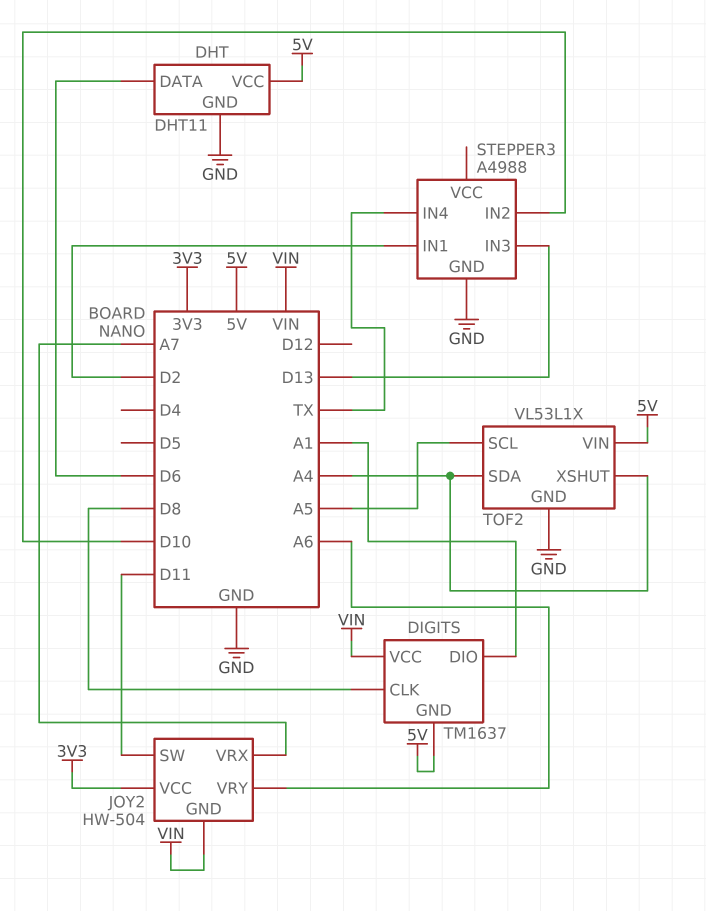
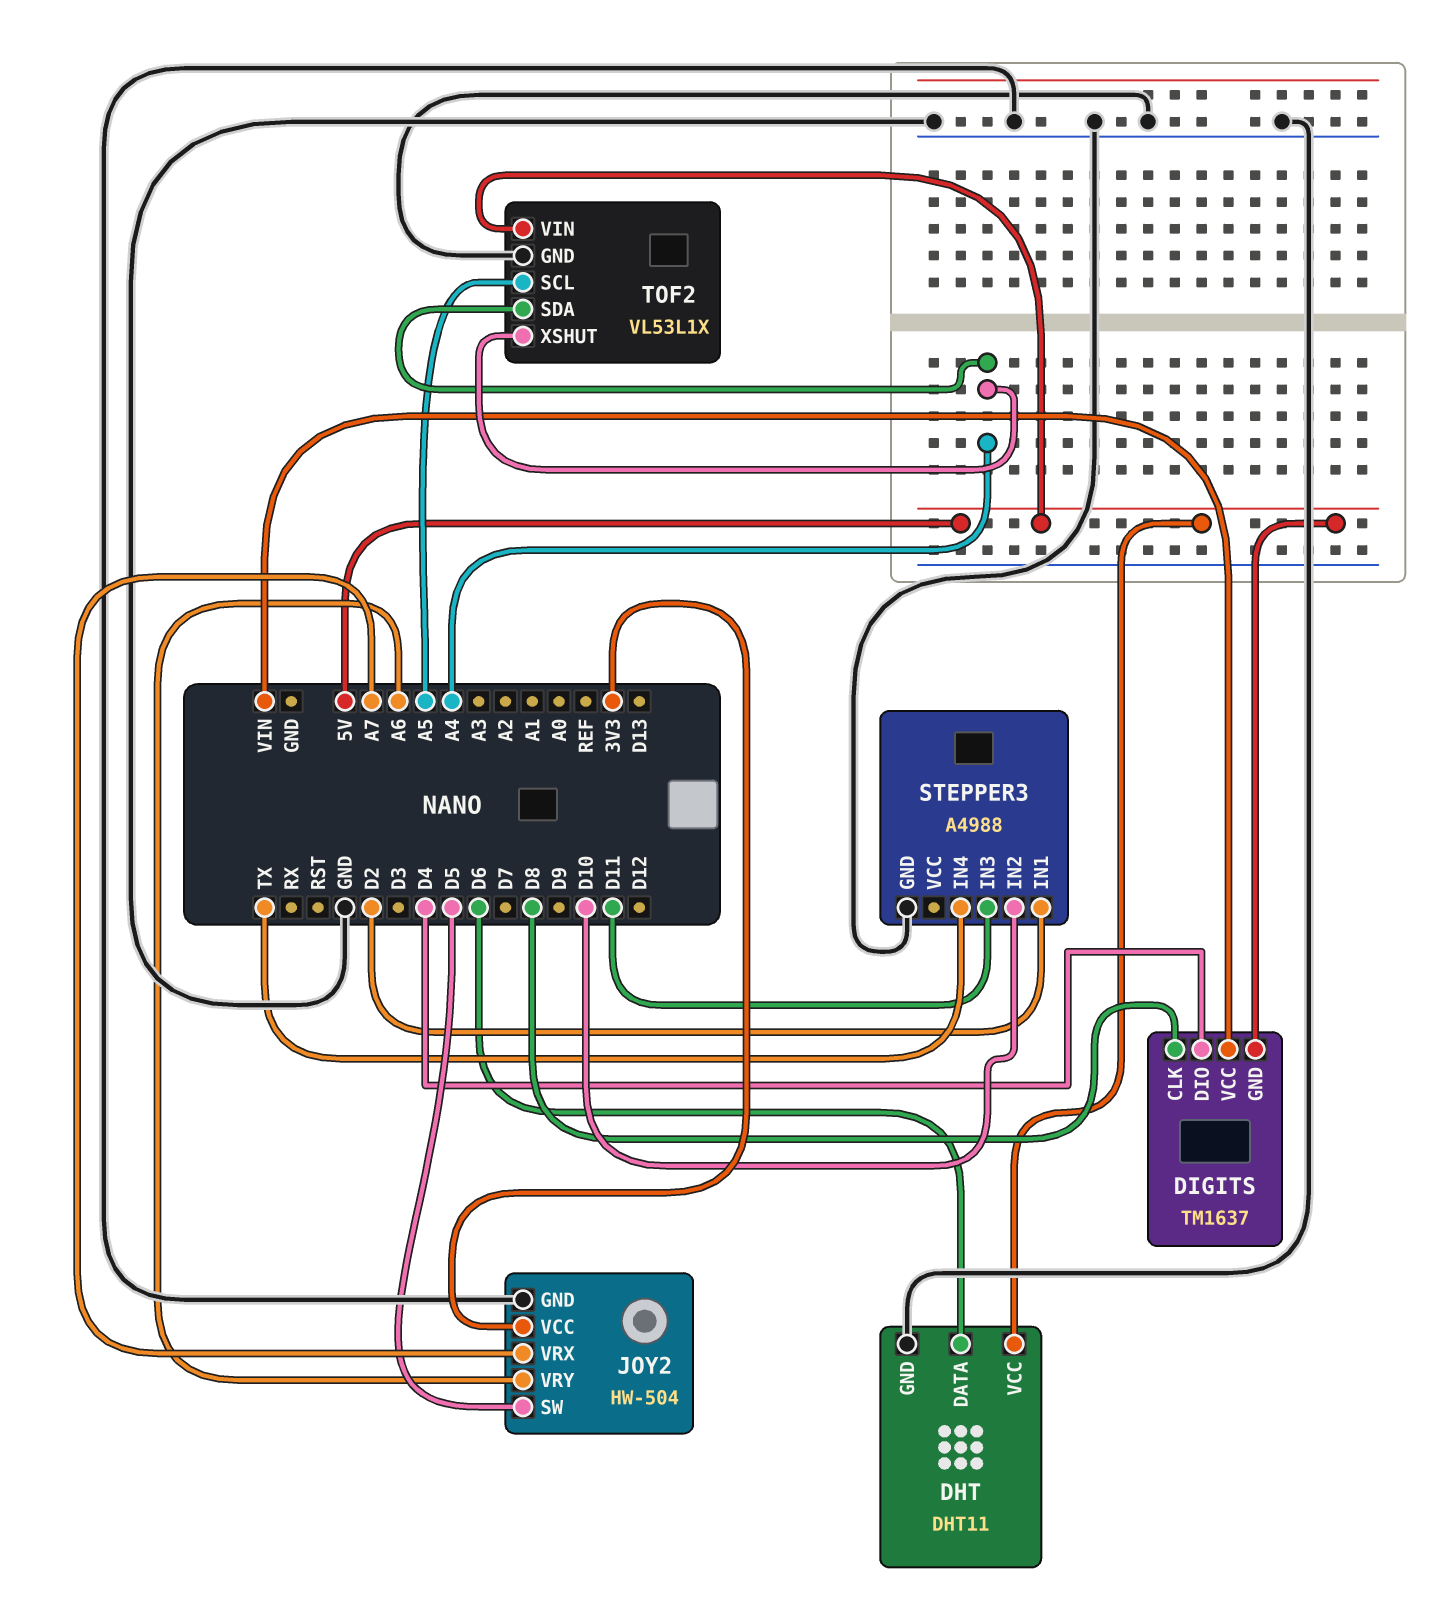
DIGITS pin DIO: A1 -> D4
JOY2 pin GND: VIN -> GND
JOY2 pin SW: D11 -> D5
STEPPER3 pin IN3: D13 -> D11

